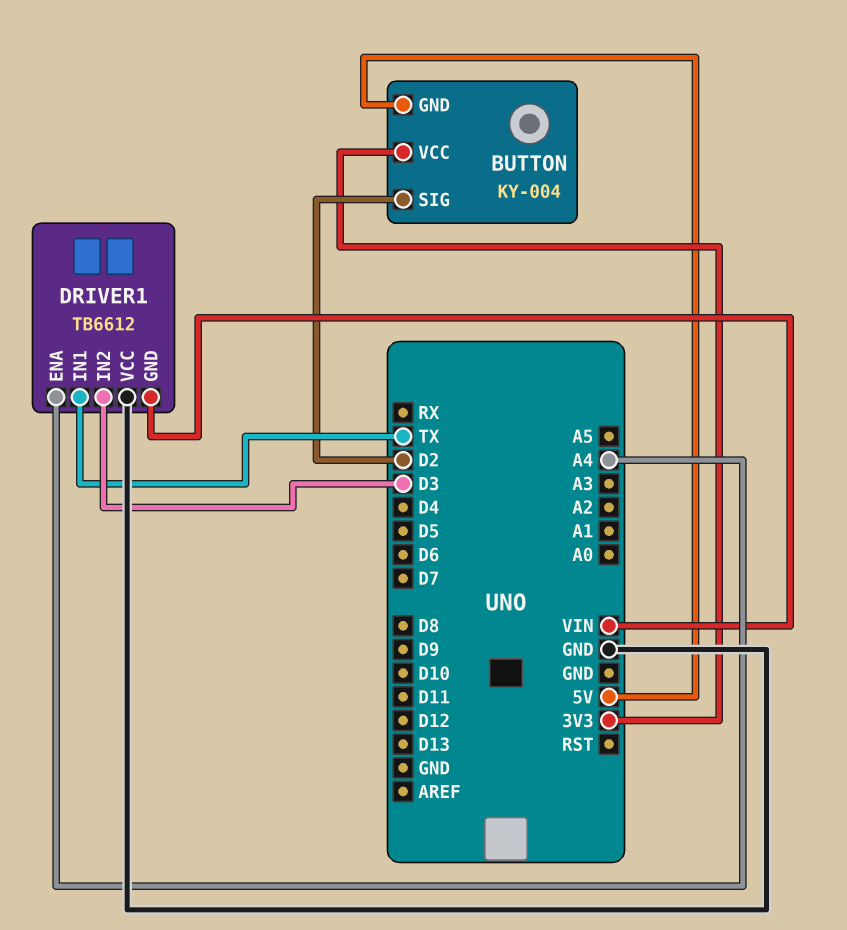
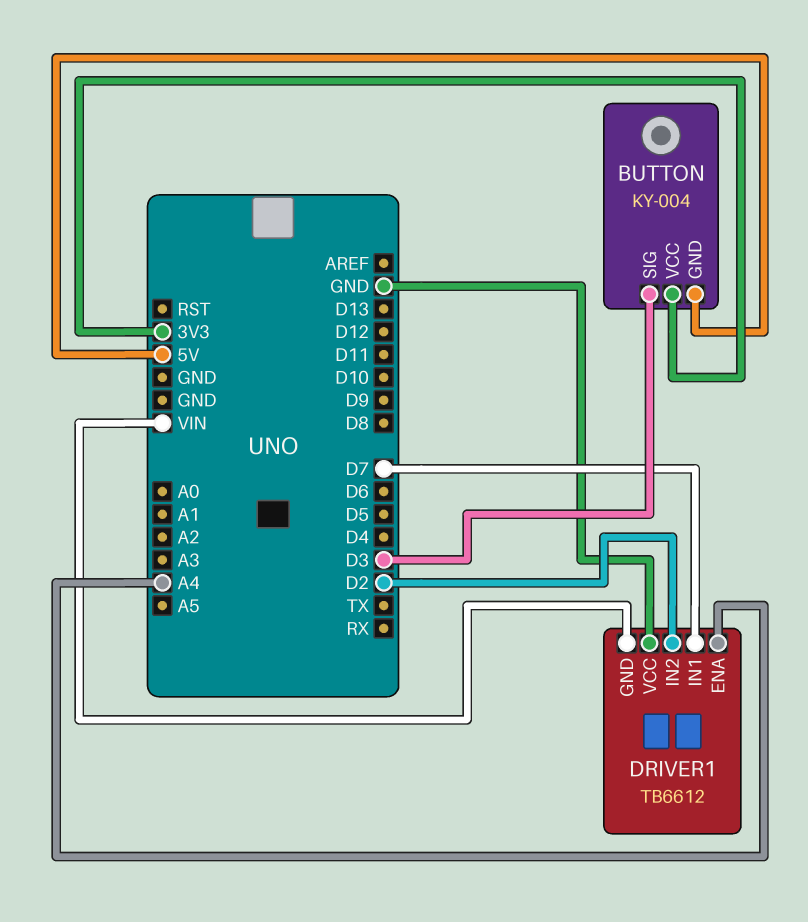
BUTTON pin SIG: D2 -> D3
DRIVER1 pin IN1: TX -> D7
DRIVER1 pin IN2: D3 -> D2

